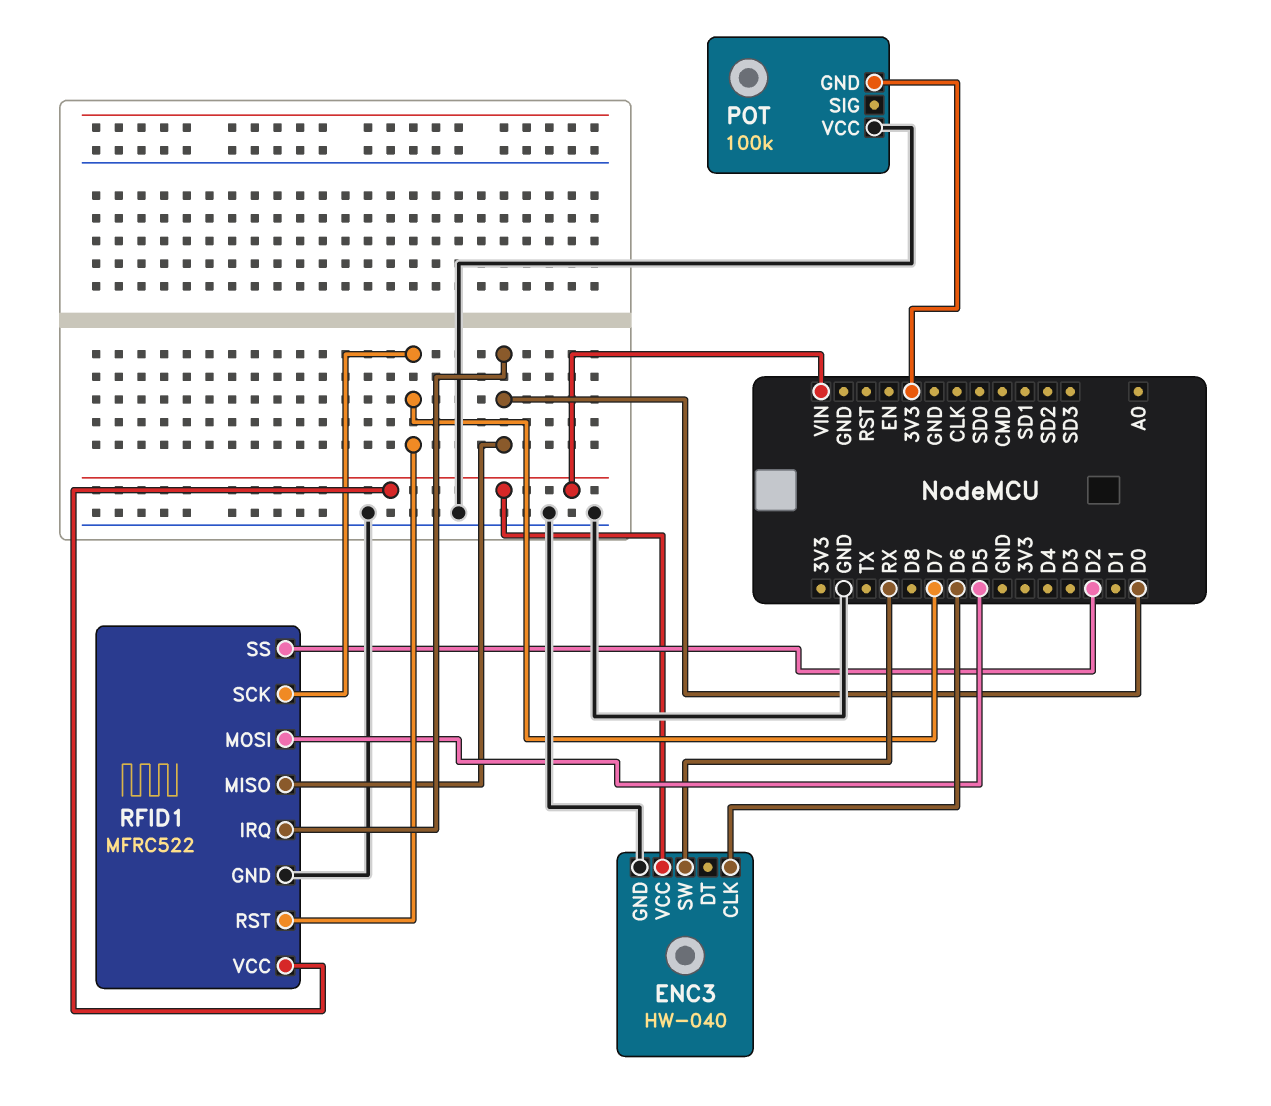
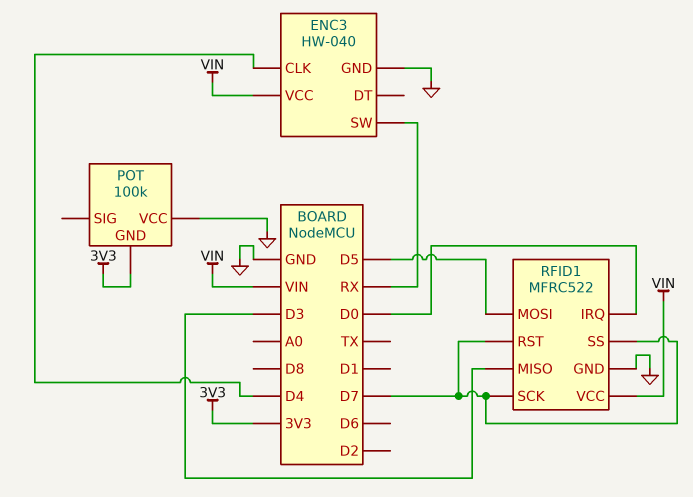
ENC3 pin CLK: D6 -> D4
RFID1 pin MISO: D0 -> D3
RFID1 pin SS: D2 -> D7

